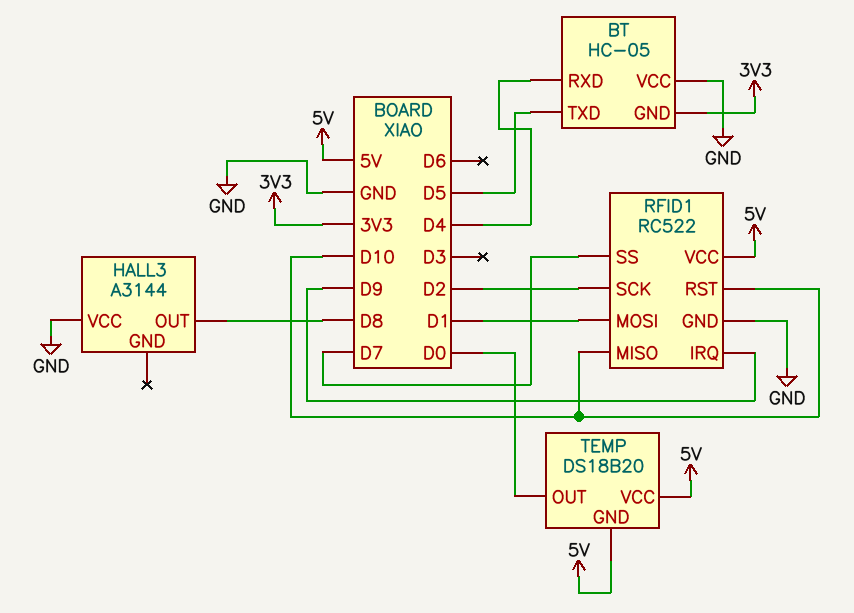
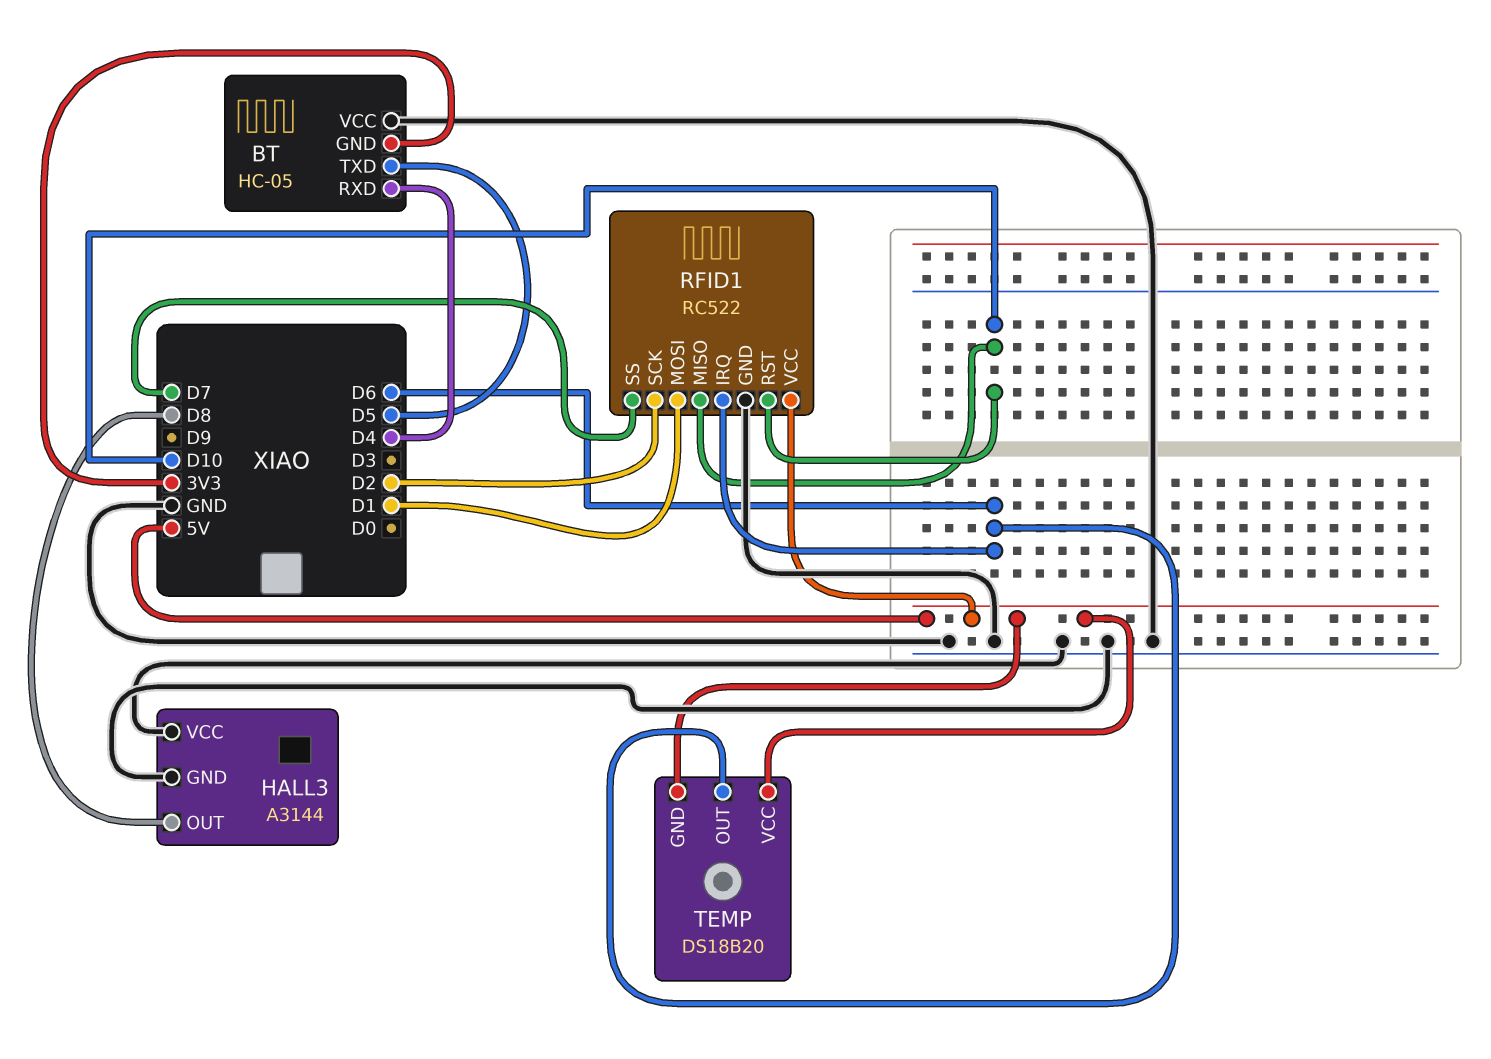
HALL3 pin GND: none -> GND
RFID1 pin IRQ: D9 -> D6
TEMP pin OUT: D0 -> D6

